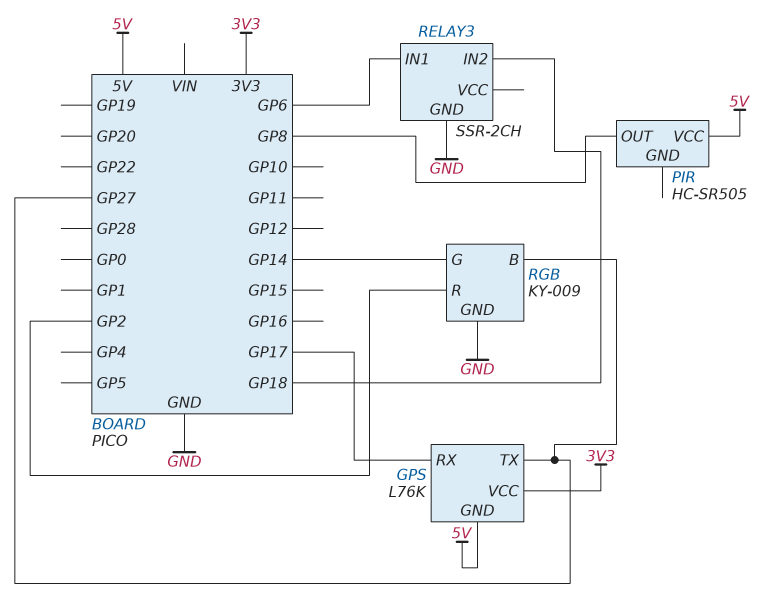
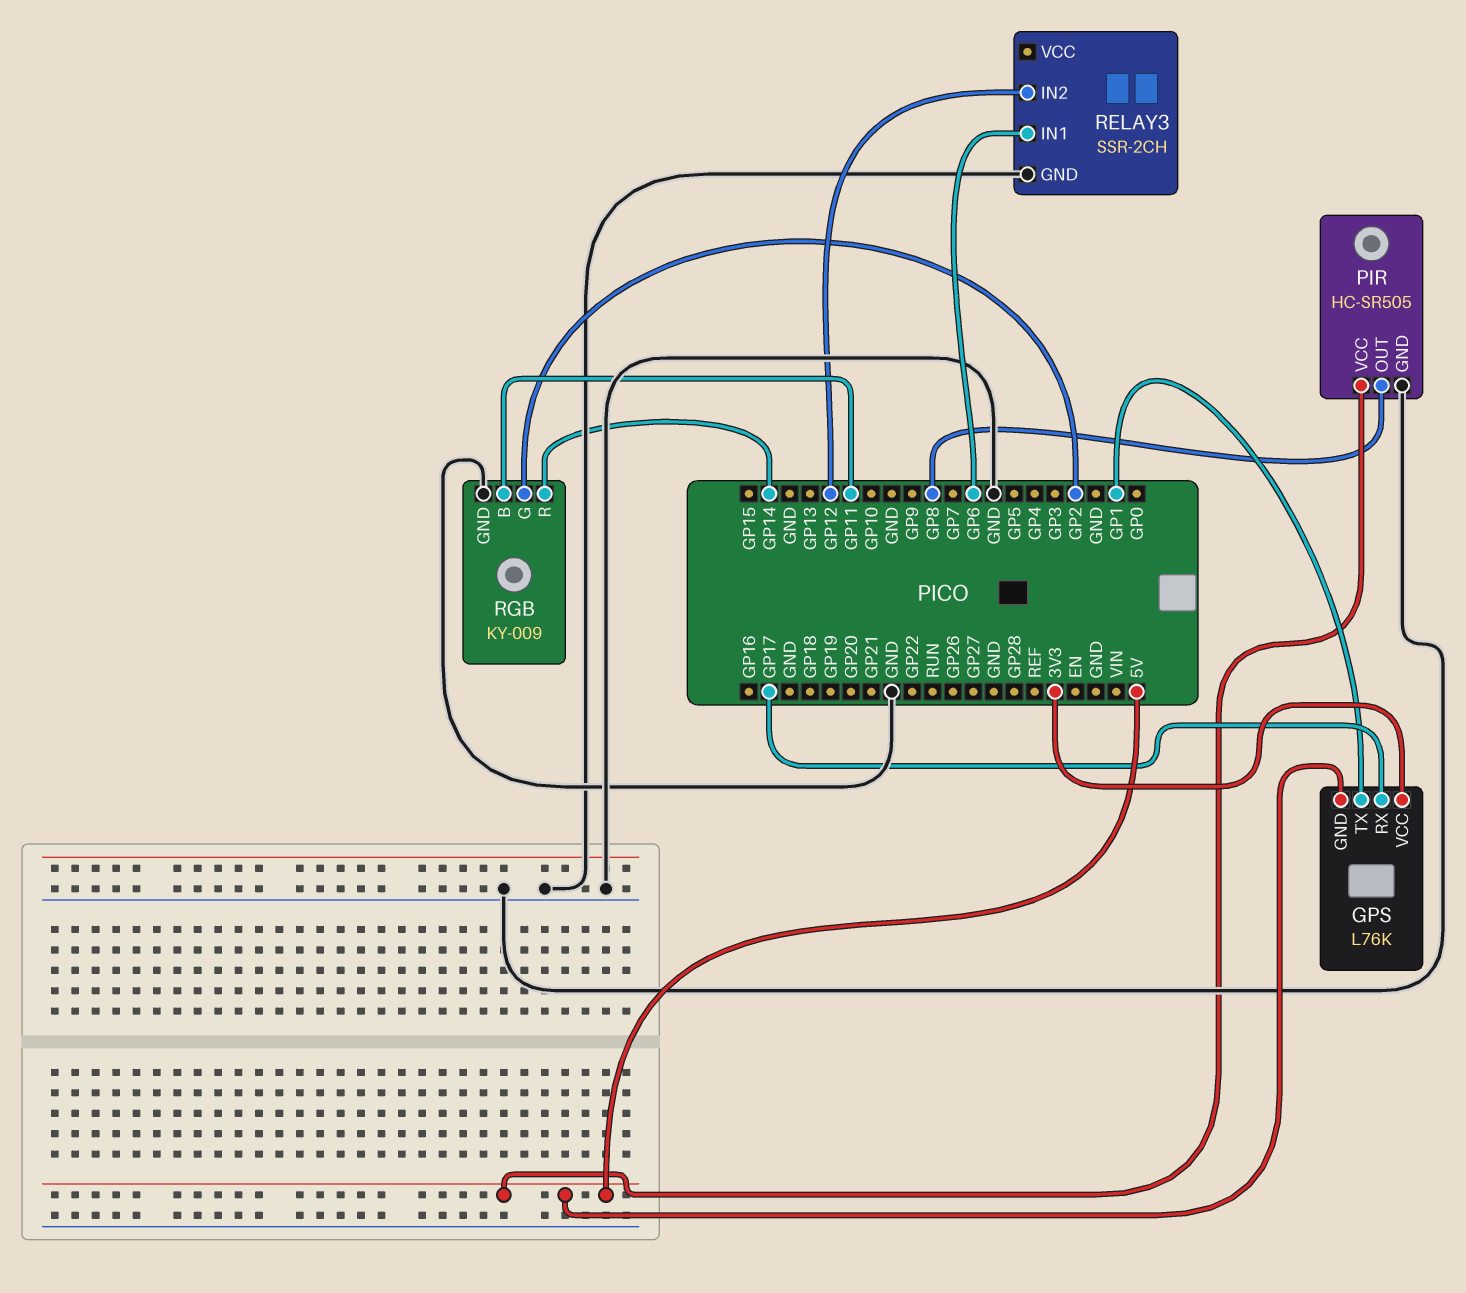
GPS pin TX: GP27 -> GP1
PIR pin GND: none -> GND
RELAY3 pin IN2: GP18 -> GP12
RGB pin B: GP27 -> GP11
RGB pin G: GP14 -> GP2
RGB pin R: GP2 -> GP14

